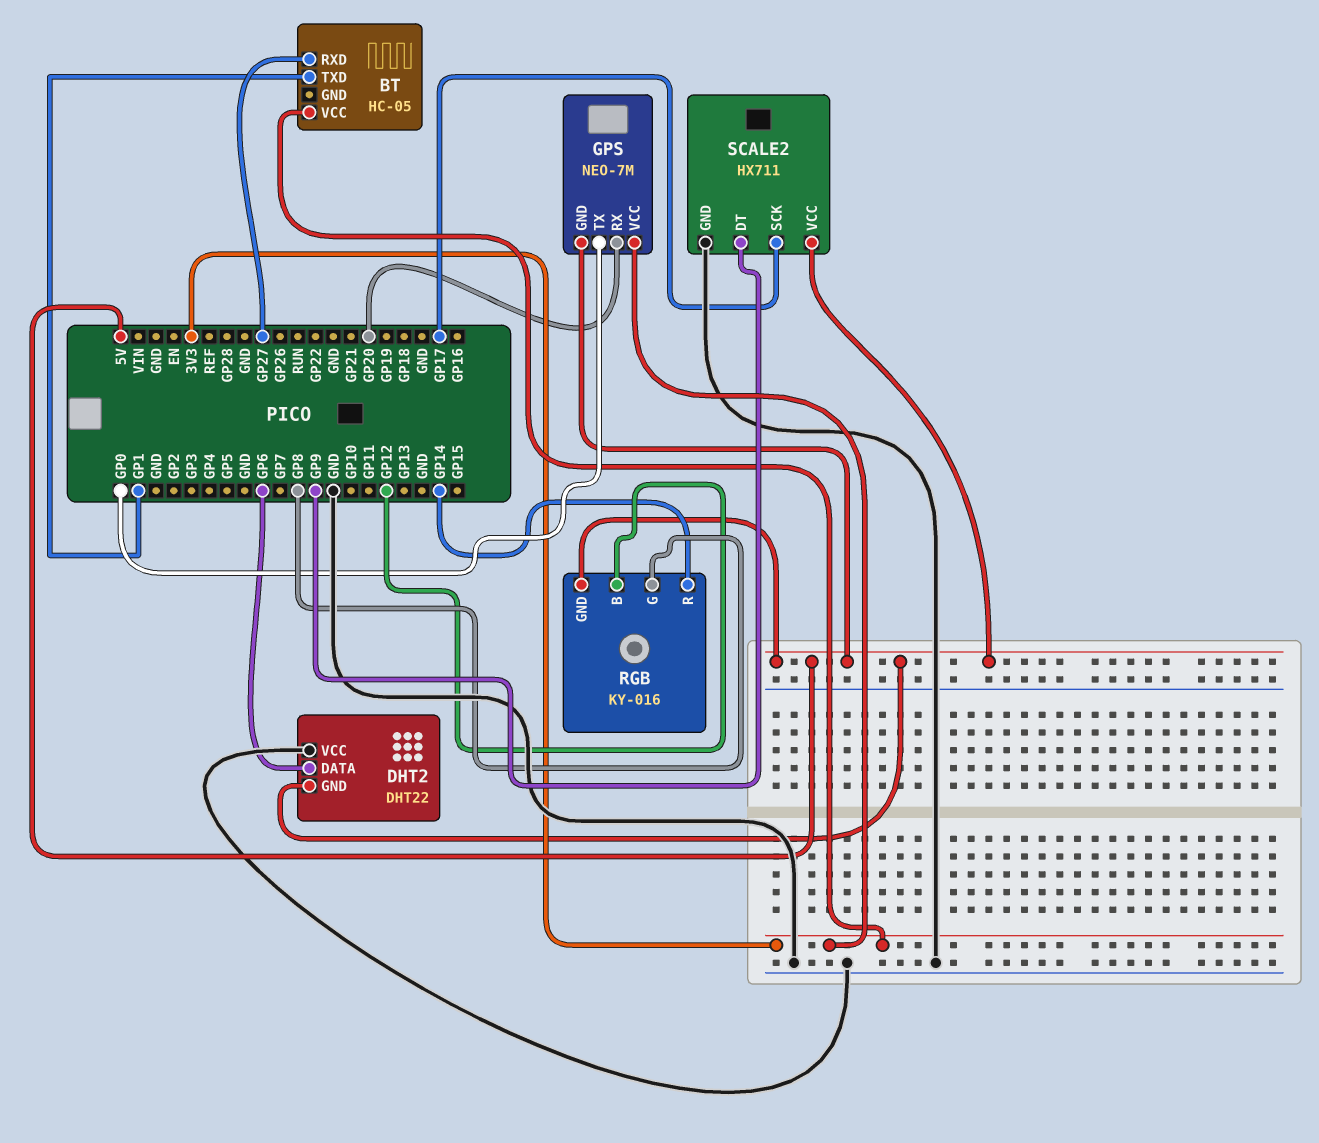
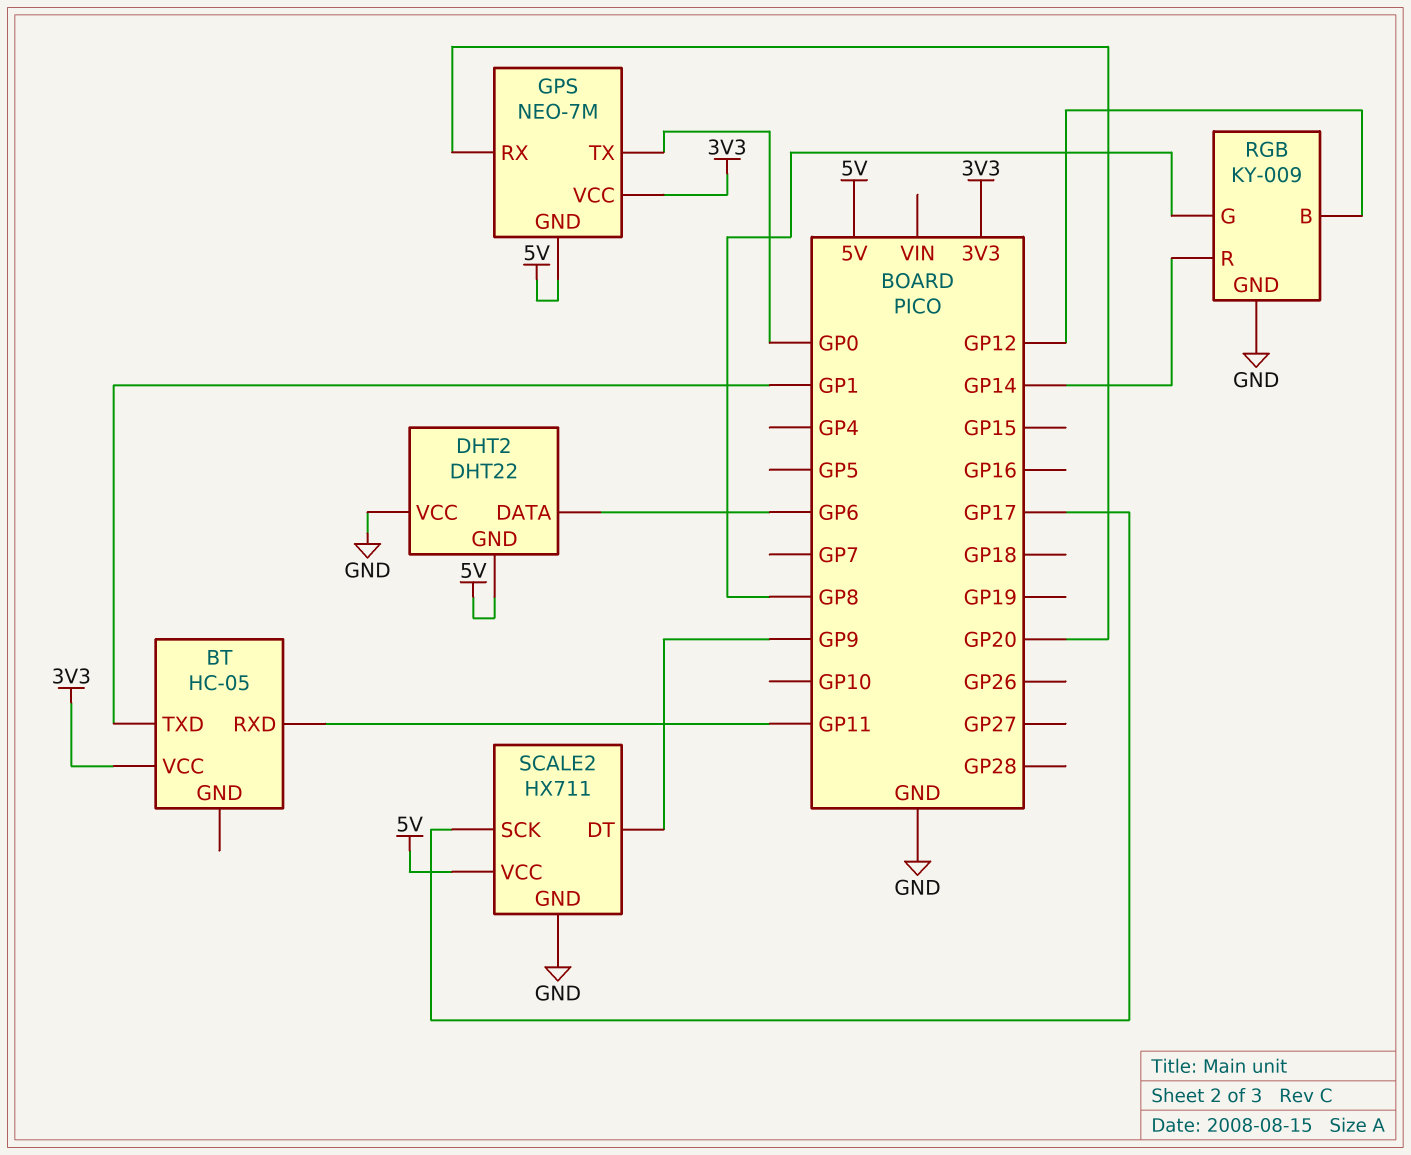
BT pin RXD: GP27 -> GP11
RGB: KY-016 -> KY-009
RGB pin GND: 5V -> GND

